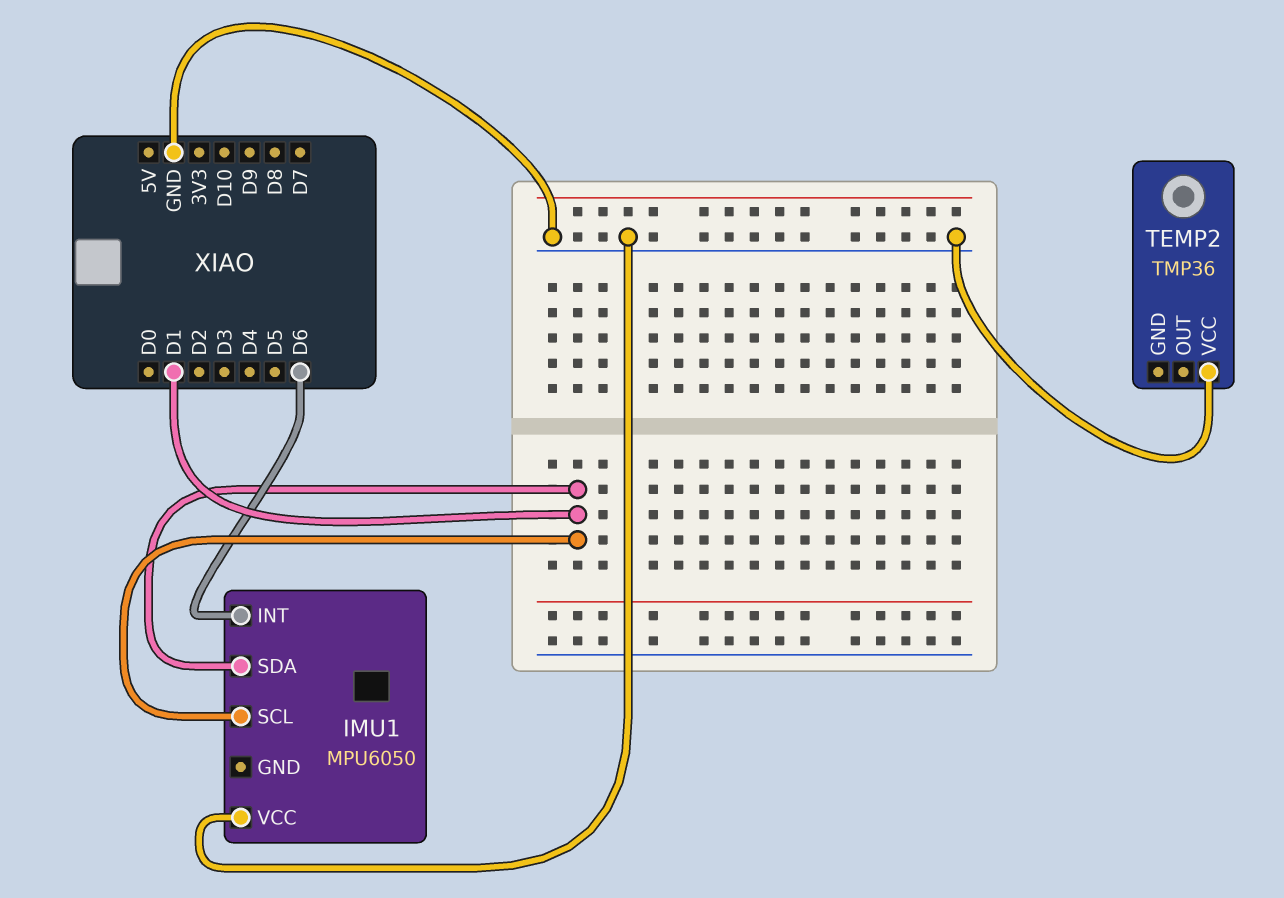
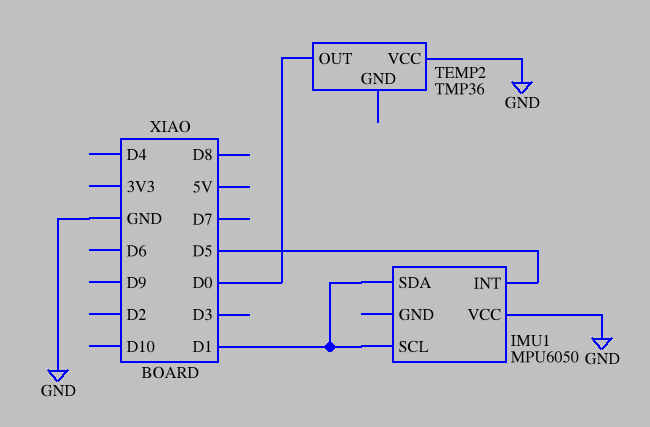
IMU1 pin INT: D6 -> D5
TEMP2 pin OUT: none -> D0

